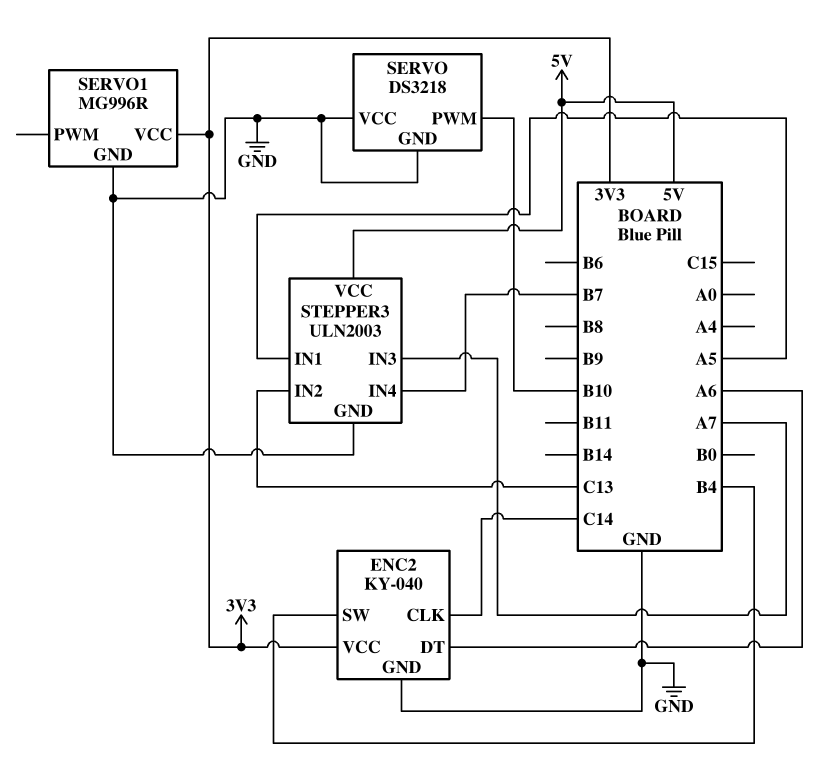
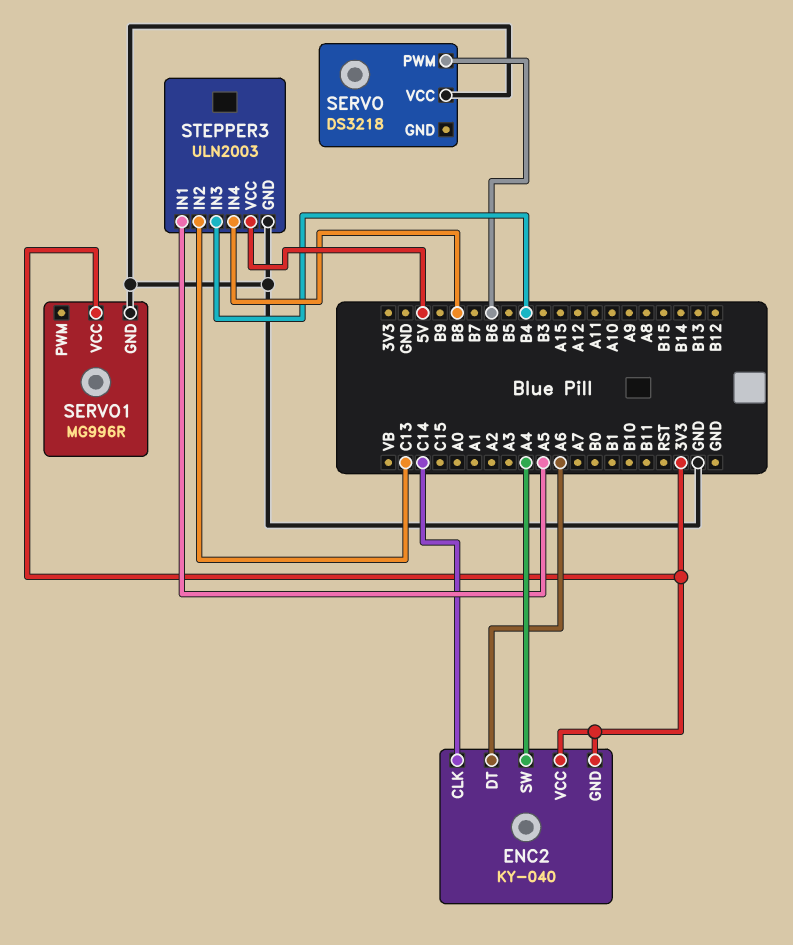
ENC2 pin GND: GND -> 3V3
ENC2 pin SW: B4 -> A4
SERVO pin GND: GND -> none
SERVO pin PWM: B10 -> B6
STEPPER3 pin IN3: A7 -> B4
STEPPER3 pin IN4: B7 -> B8

